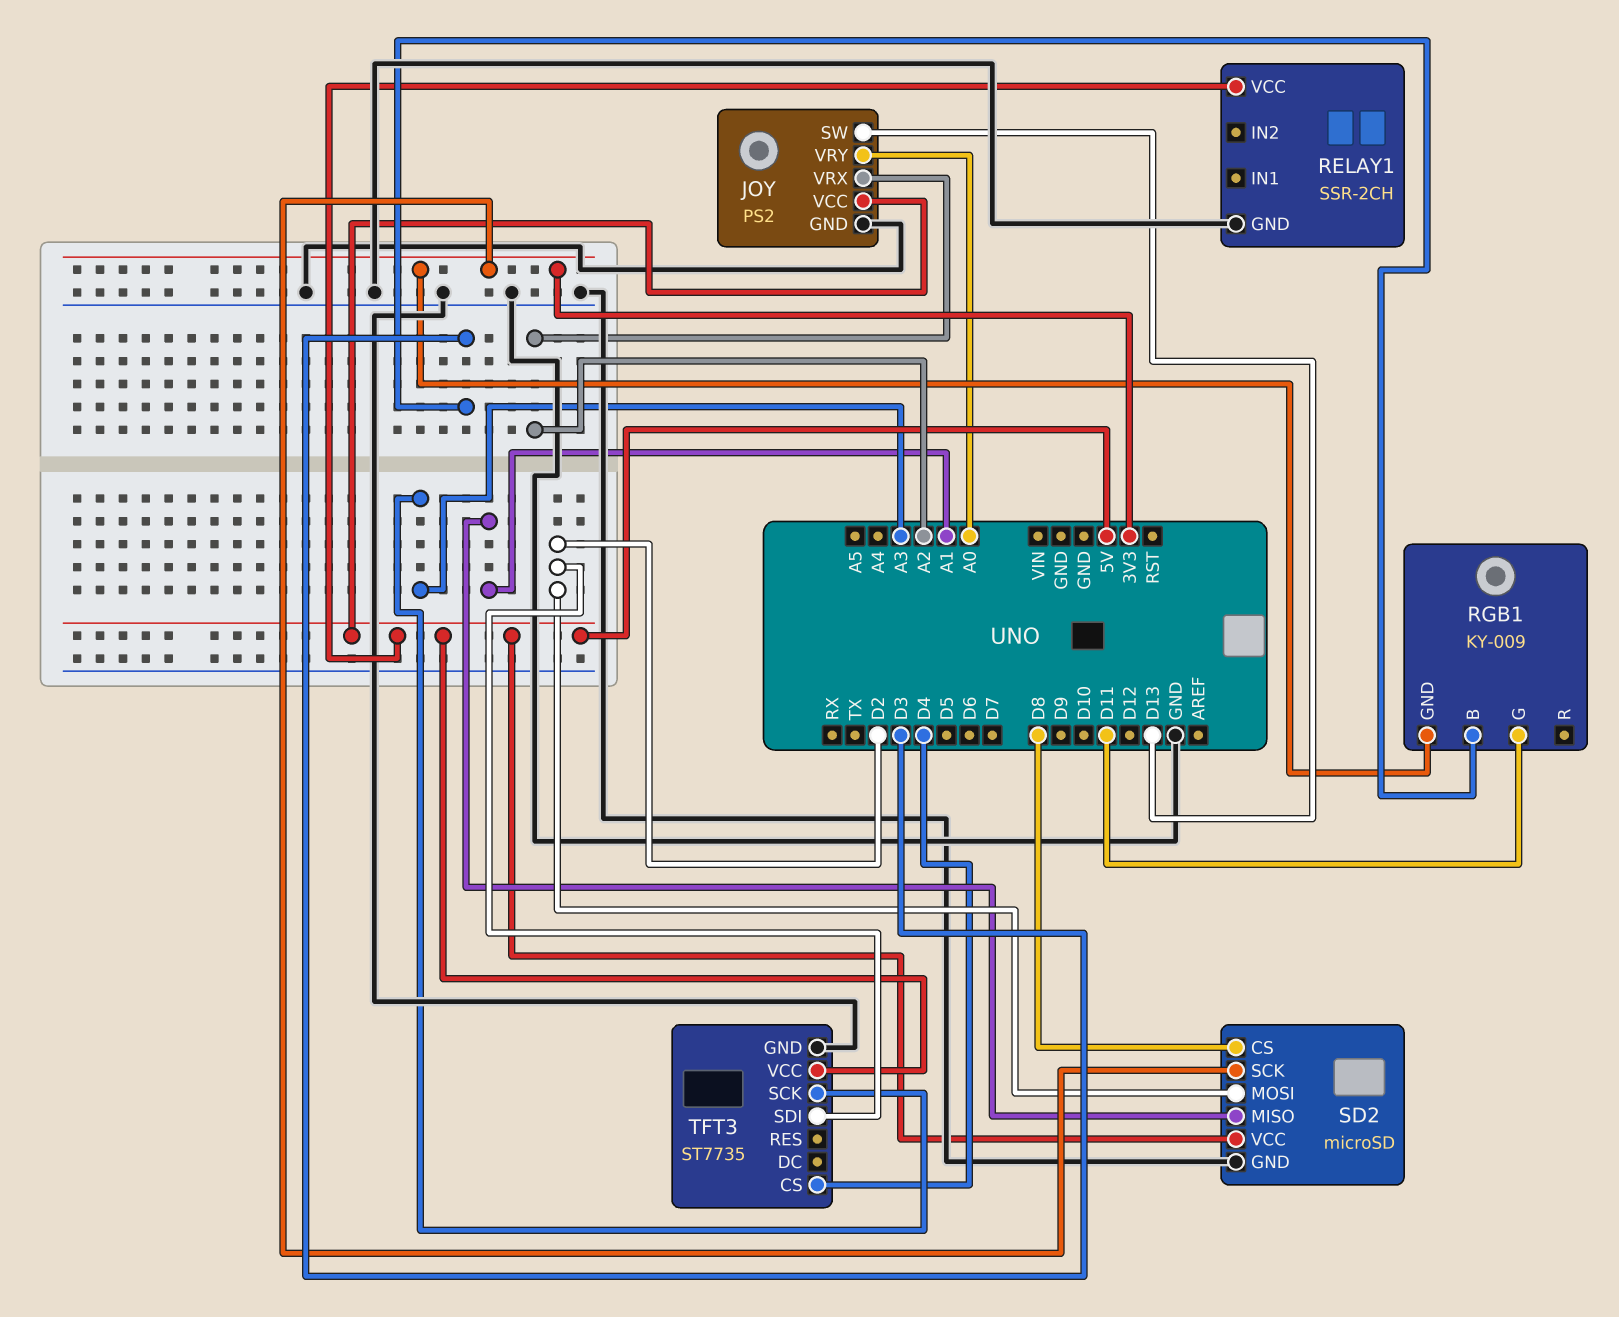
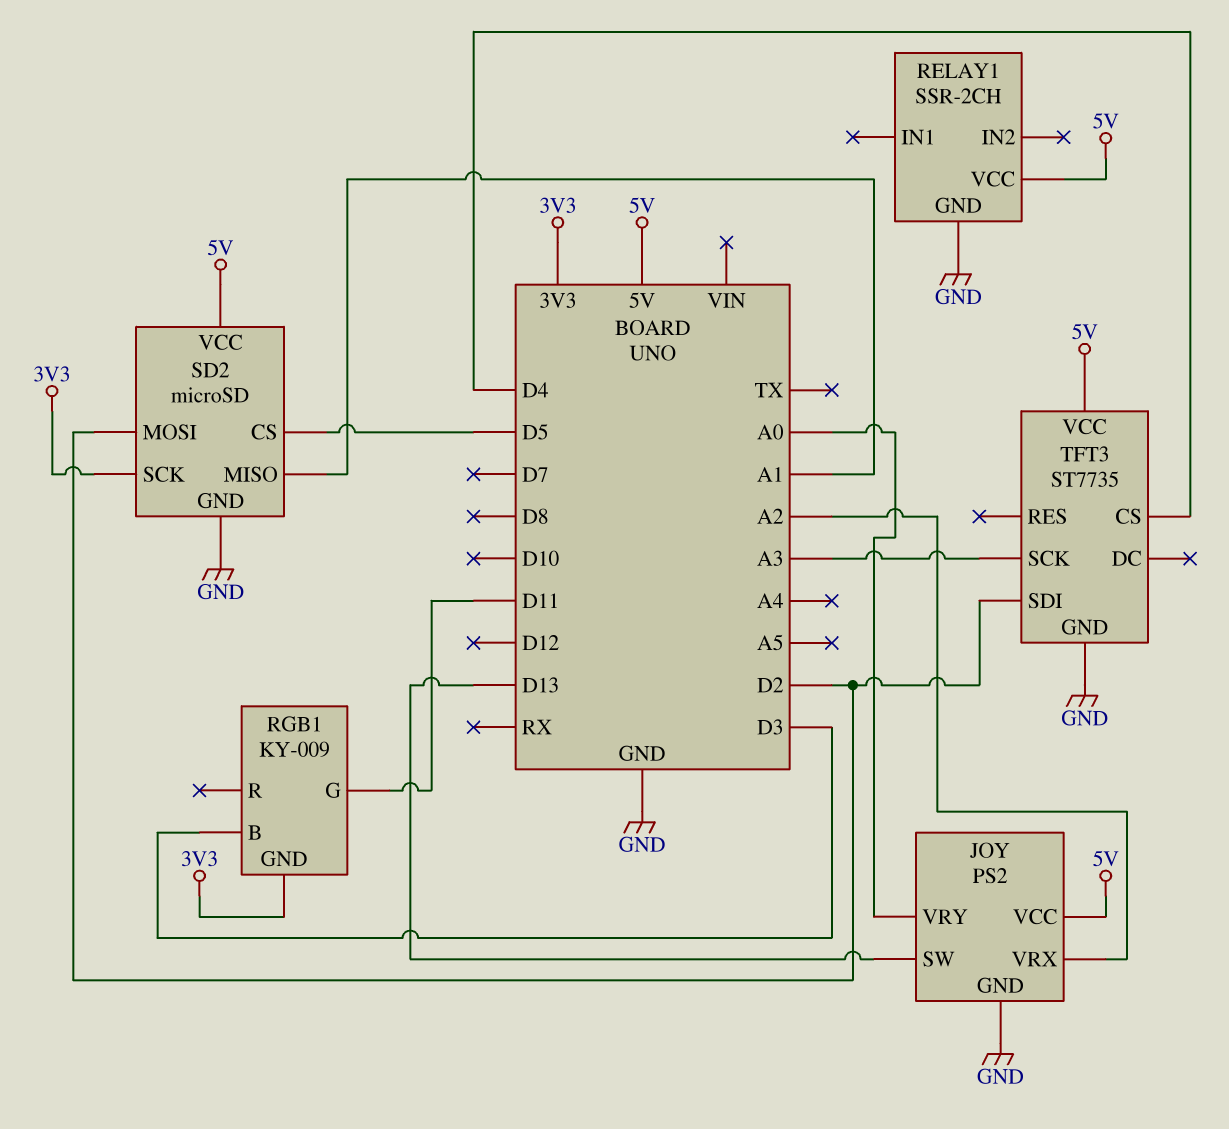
SD2 pin CS: D8 -> D5

